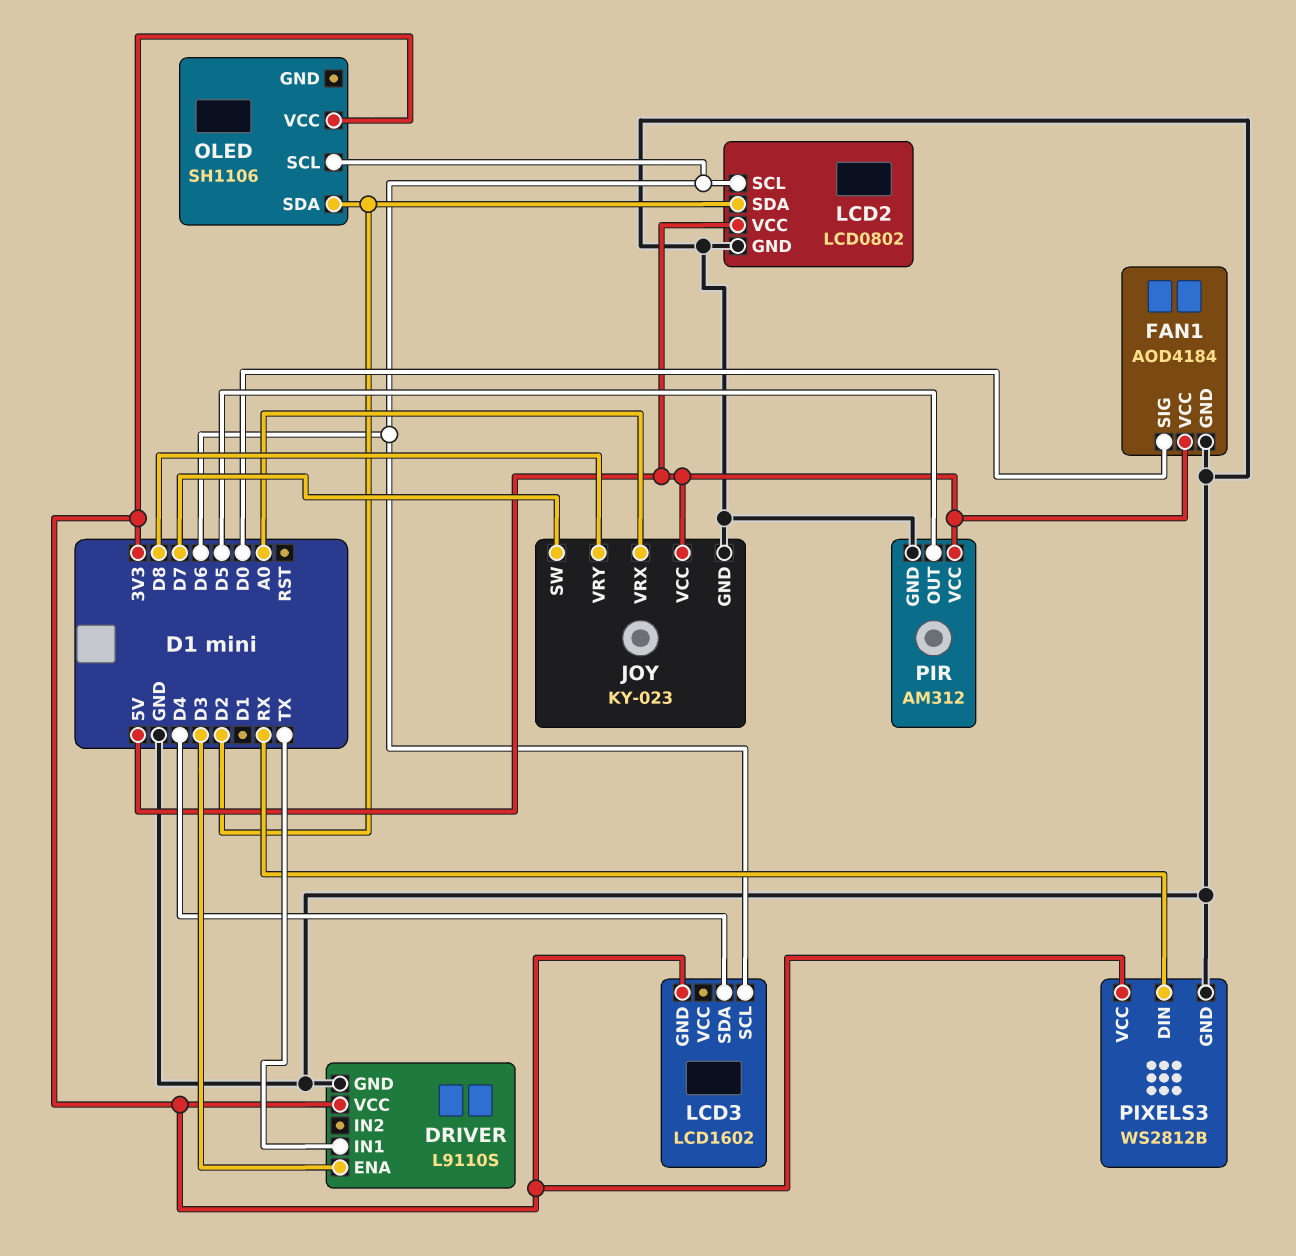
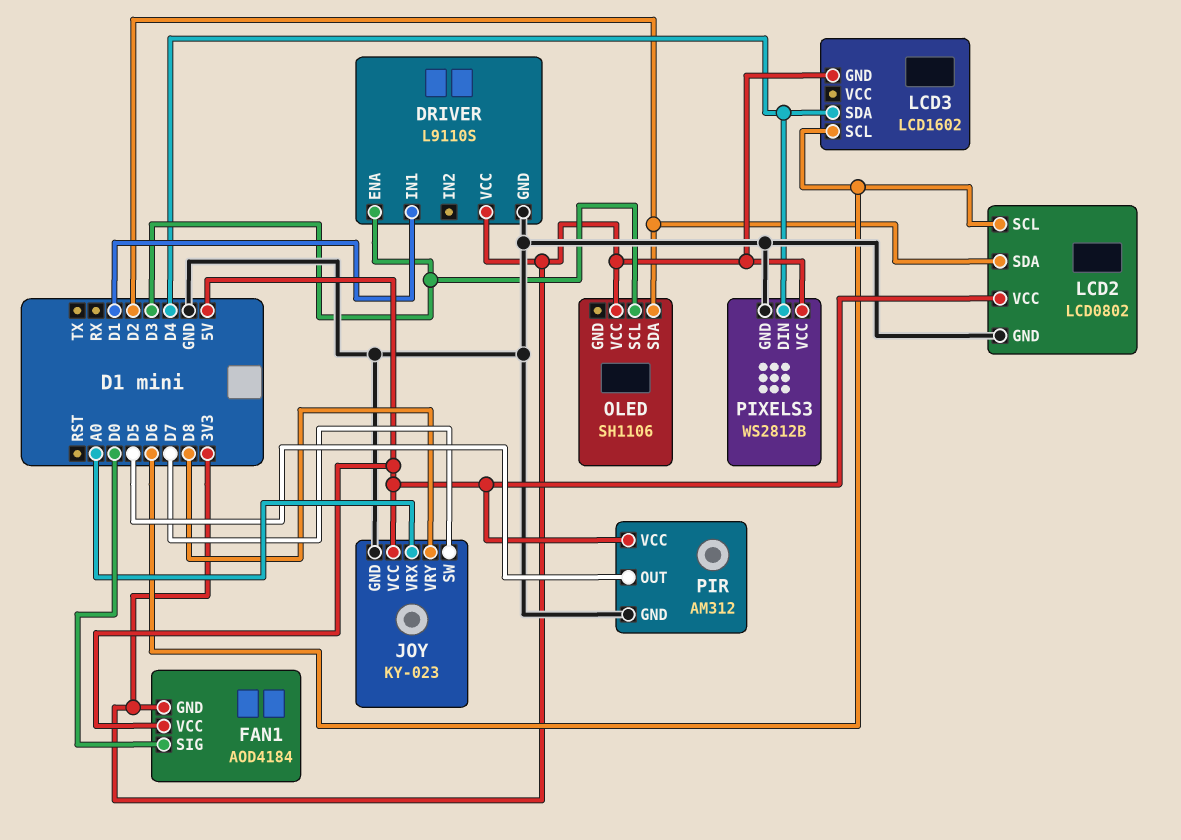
DRIVER pin IN1: TX -> D1
FAN1 pin GND: GND -> 3V3
OLED pin SCL: D6 -> D3
PIXELS3 pin DIN: RX -> D4

